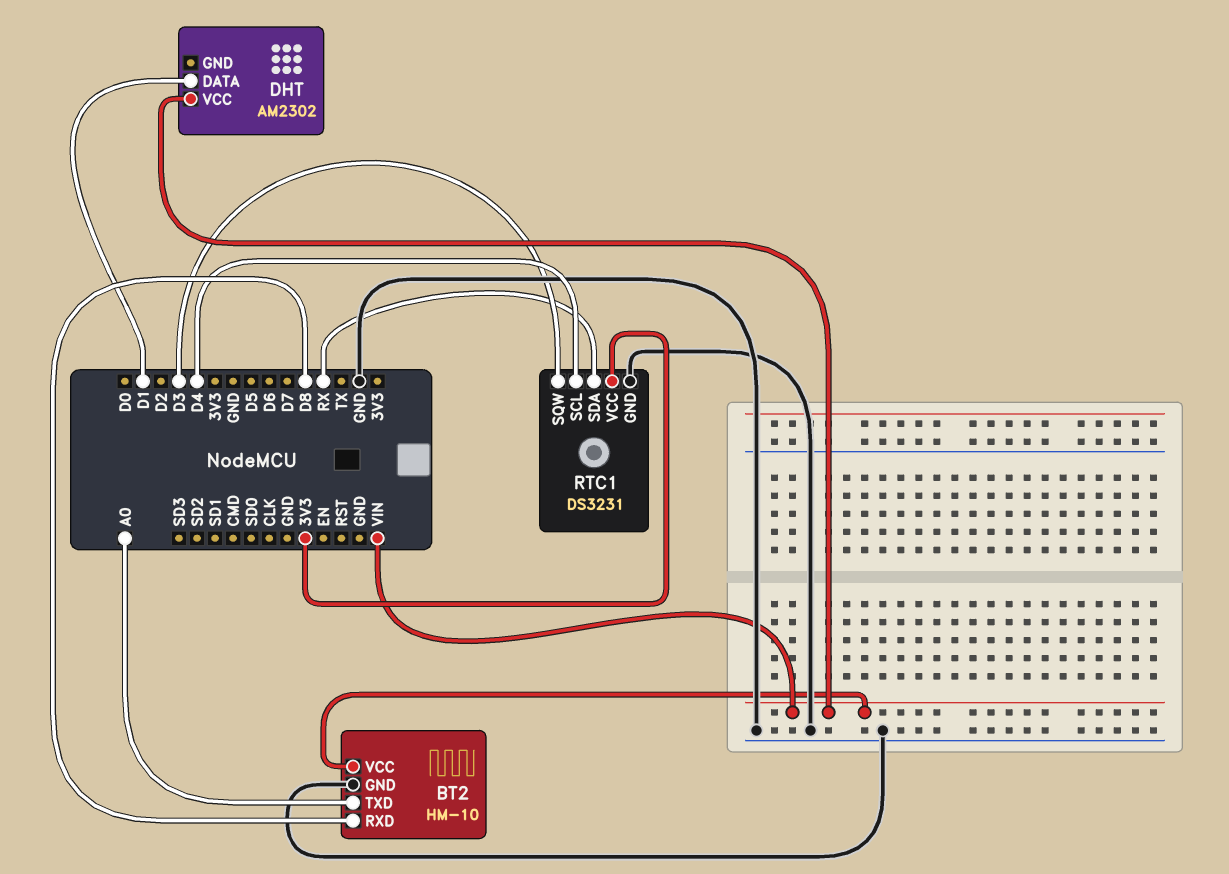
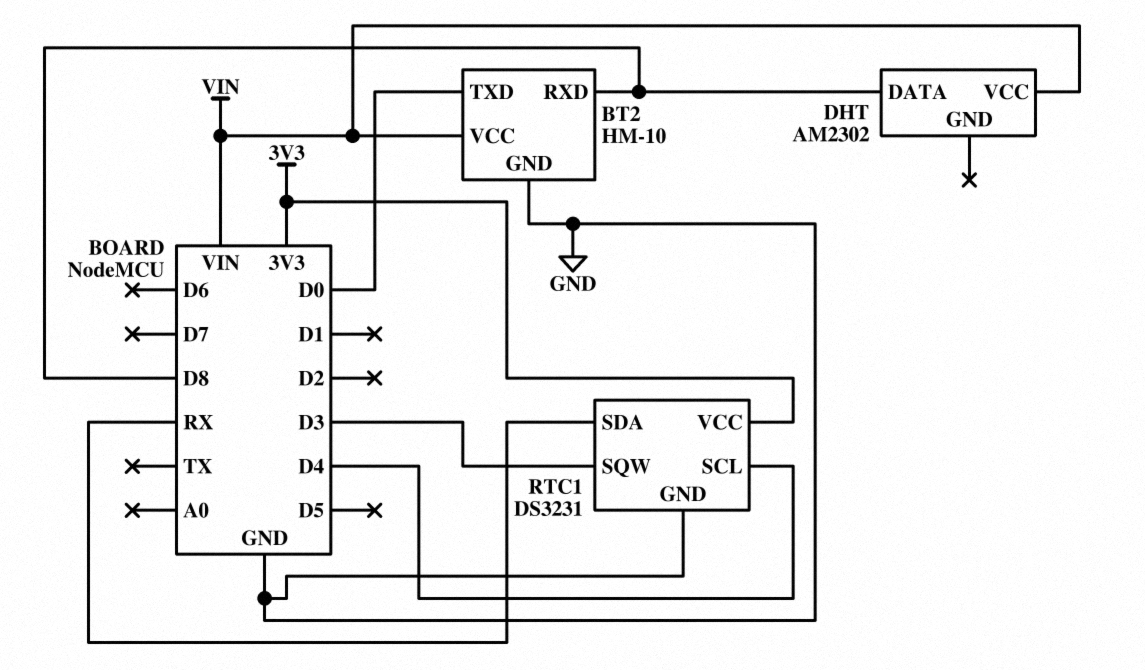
BT2 pin TXD: A0 -> D0
DHT pin DATA: D1 -> D8

